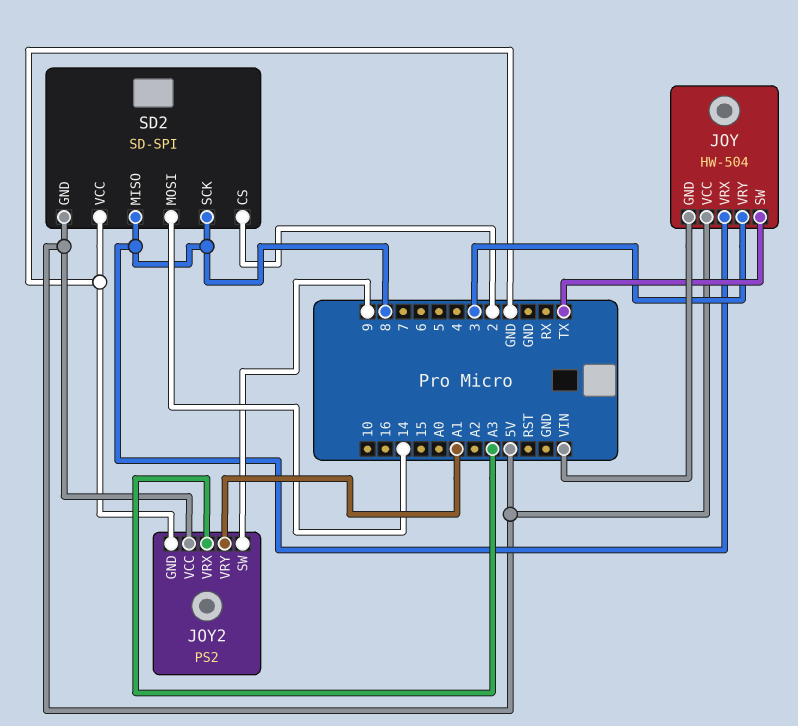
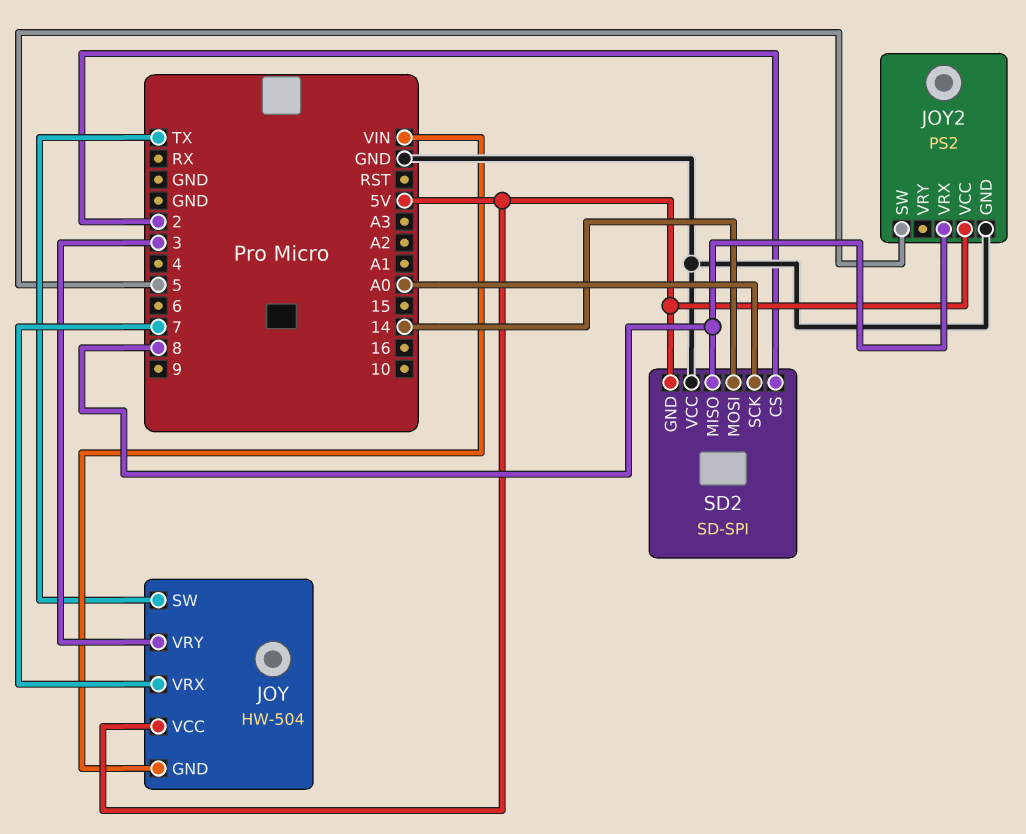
JOY pin VRX: 8 -> 7
JOY2 pin SW: 9 -> 5
JOY2 pin VRX: A3 -> 8
JOY2 pin VRY: A1 -> none
SD2 pin SCK: 8 -> A0

